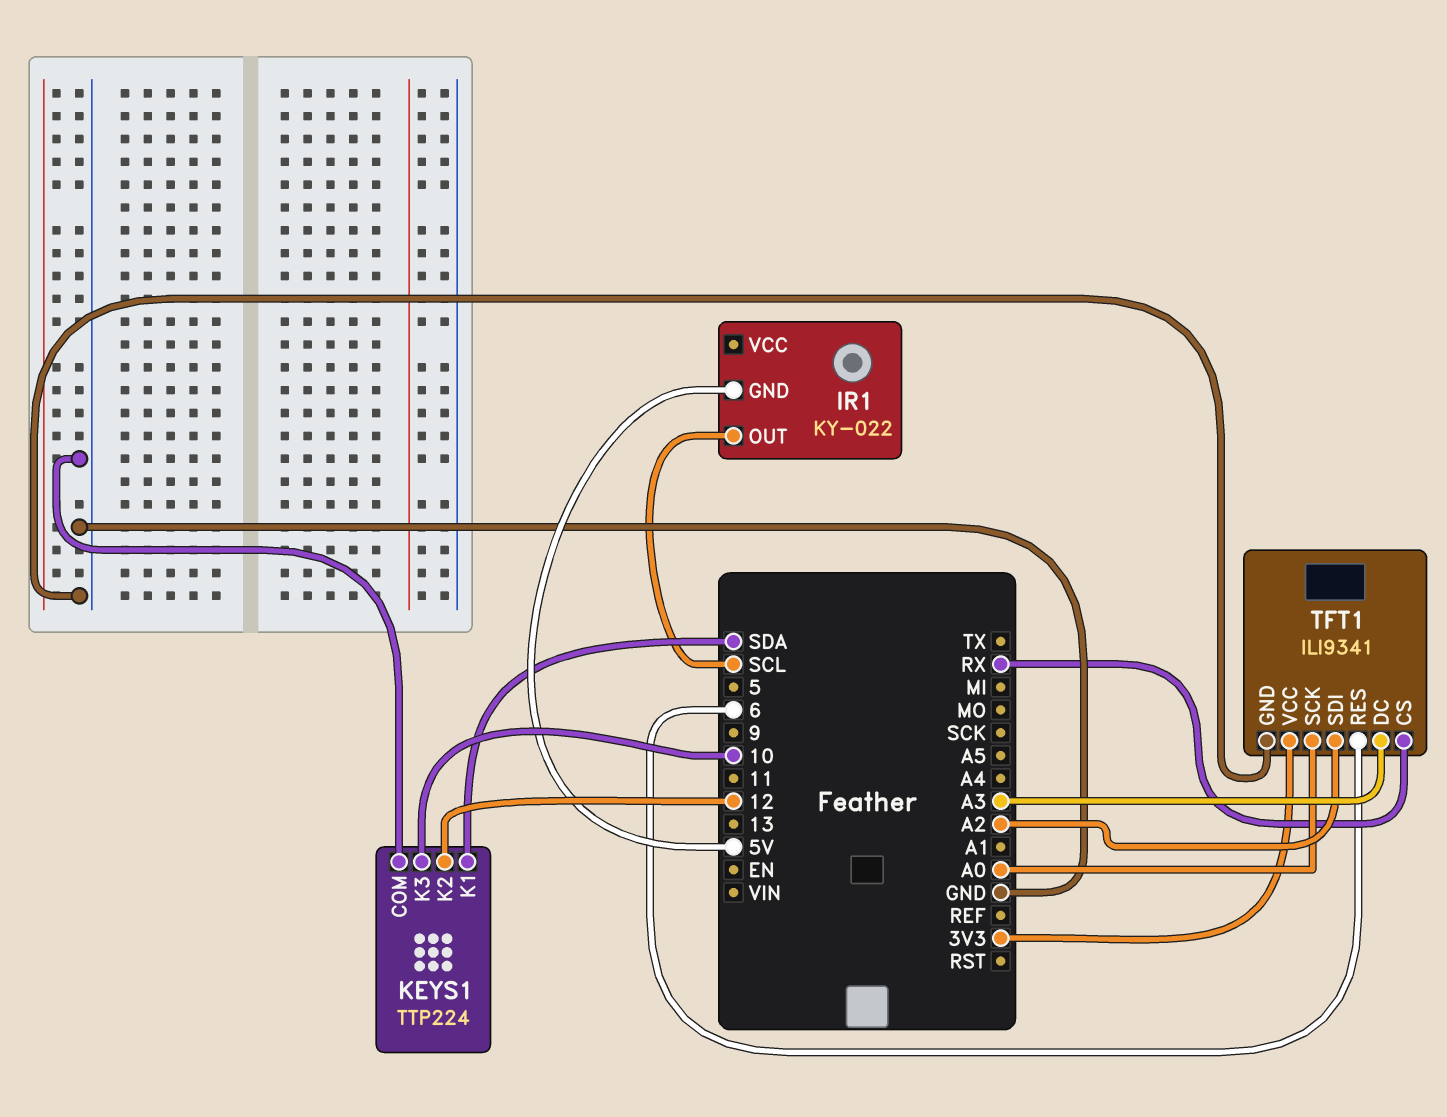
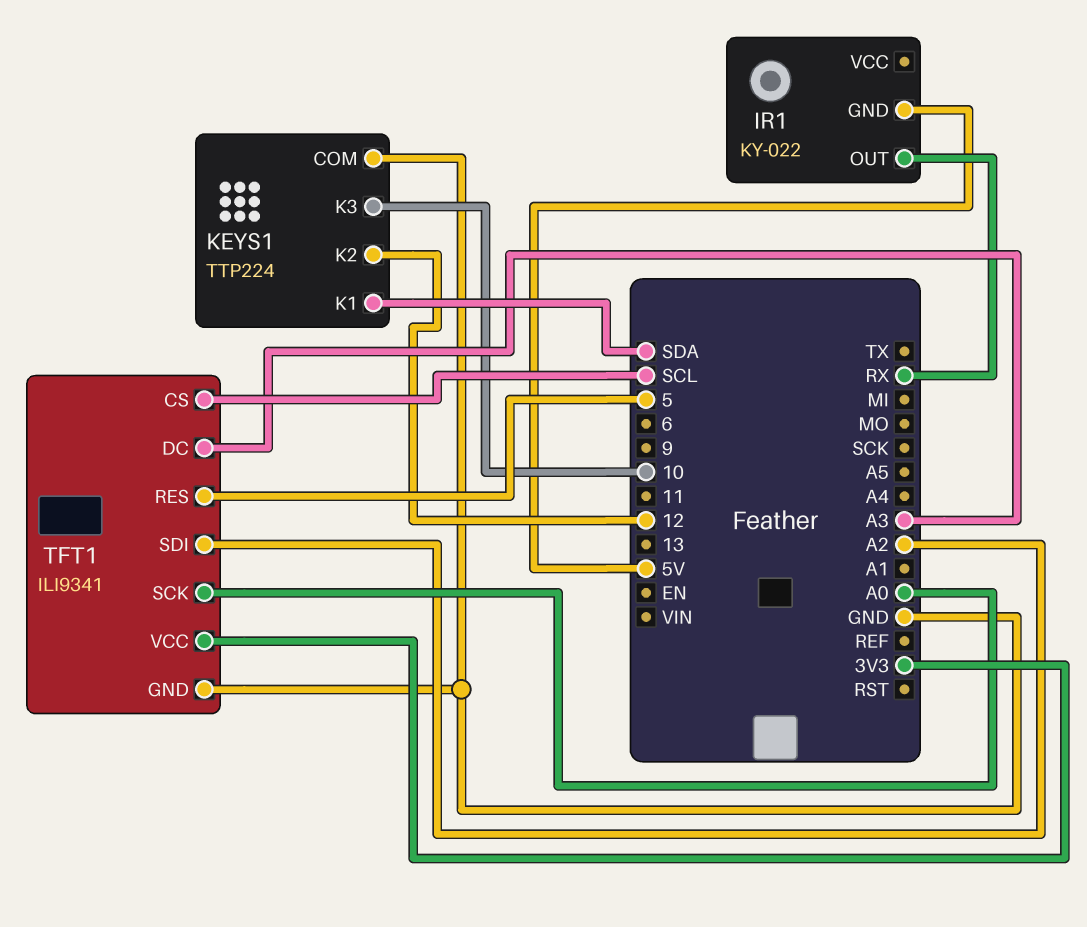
IR1 pin OUT: SCL -> RX
TFT1 pin CS: RX -> SCL
TFT1 pin RES: 6 -> 5

